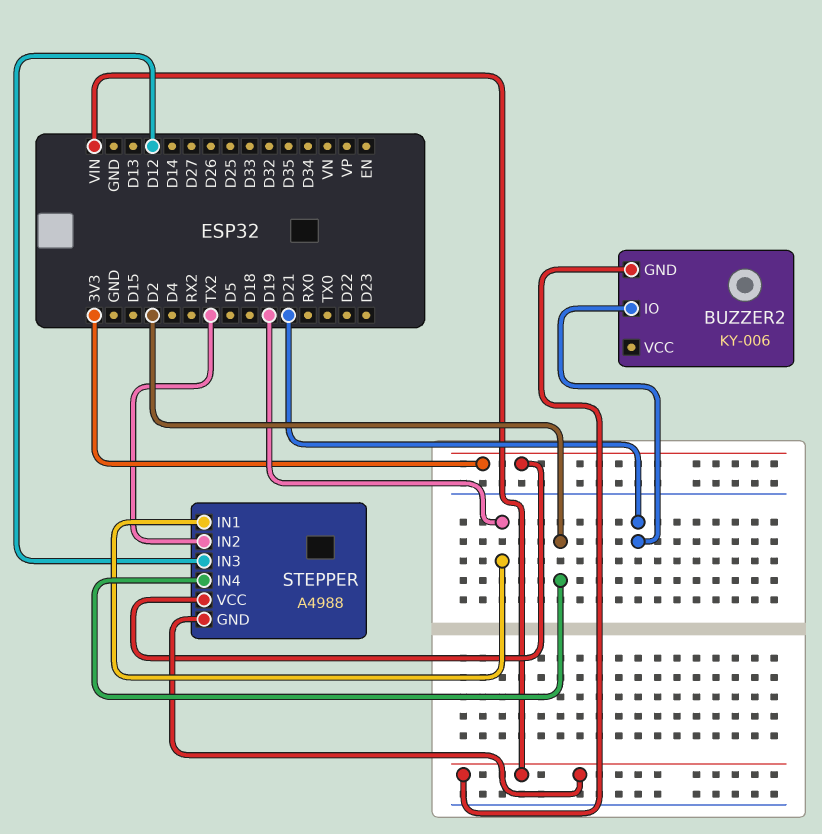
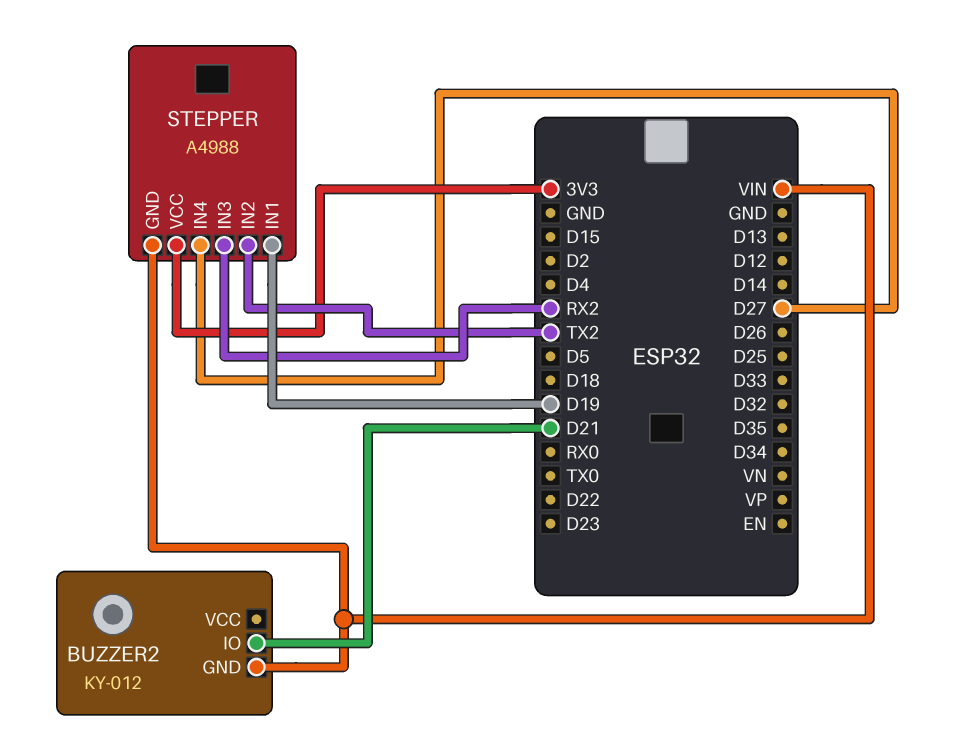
BUZZER2: KY-006 -> KY-012
STEPPER pin IN3: D12 -> RX2
STEPPER pin IN4: D2 -> D27

